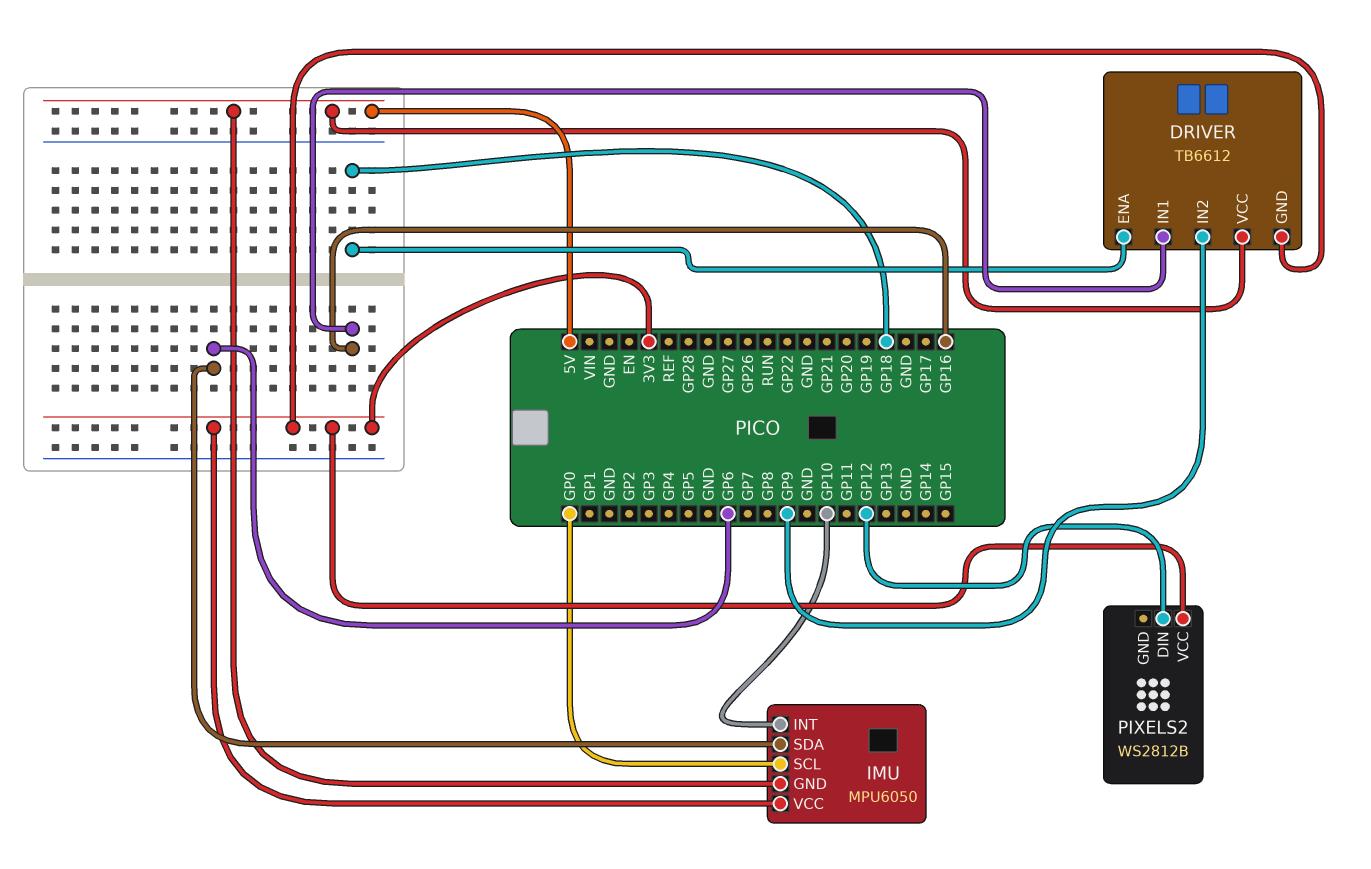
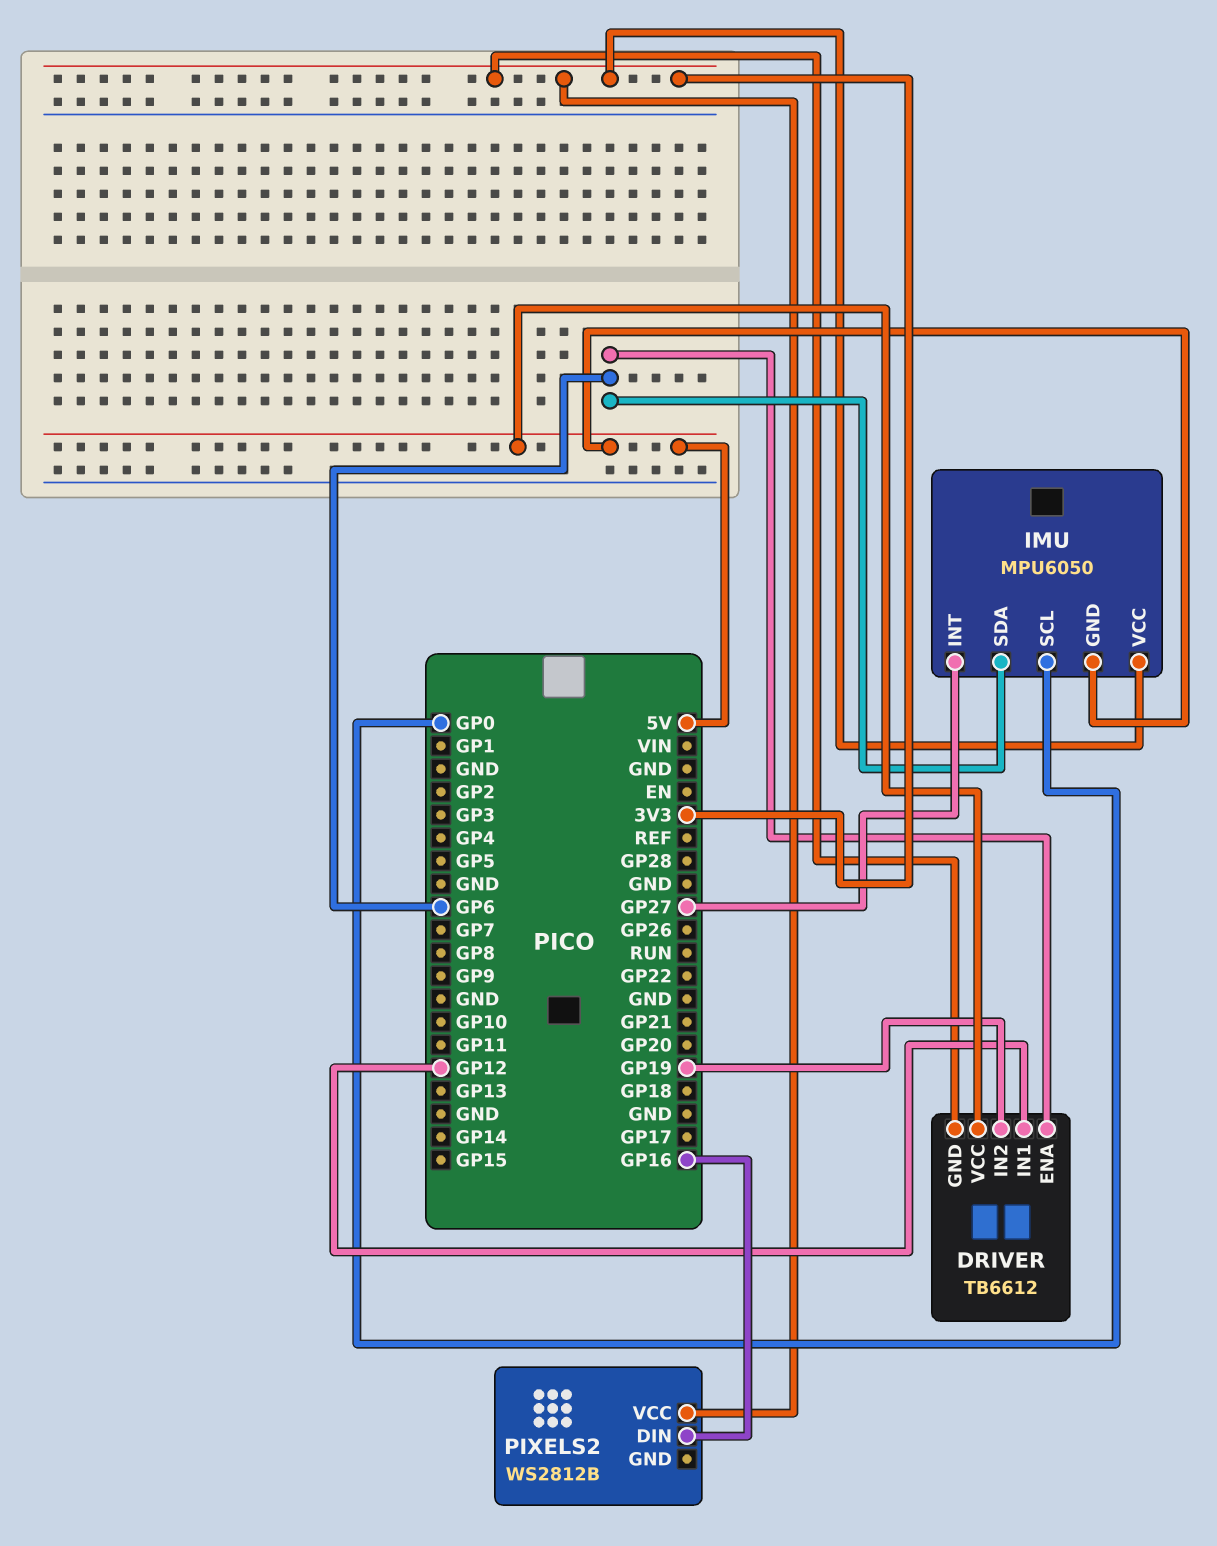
DRIVER pin ENA: GP18 -> GP6
DRIVER pin IN1: GP16 -> GP12
DRIVER pin IN2: GP9 -> GP19
IMU pin INT: GP10 -> GP27
PIXELS2 pin DIN: GP12 -> GP16

